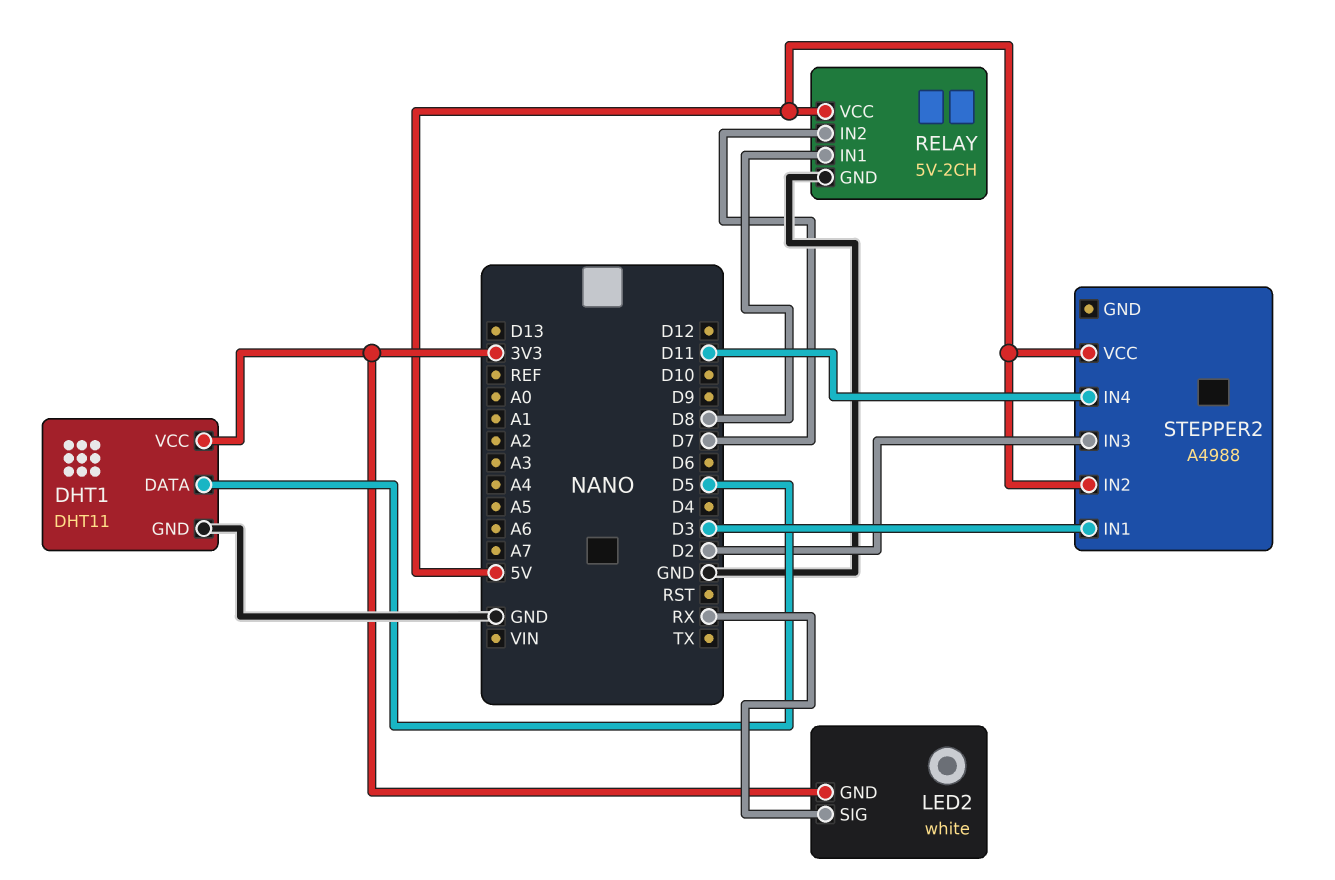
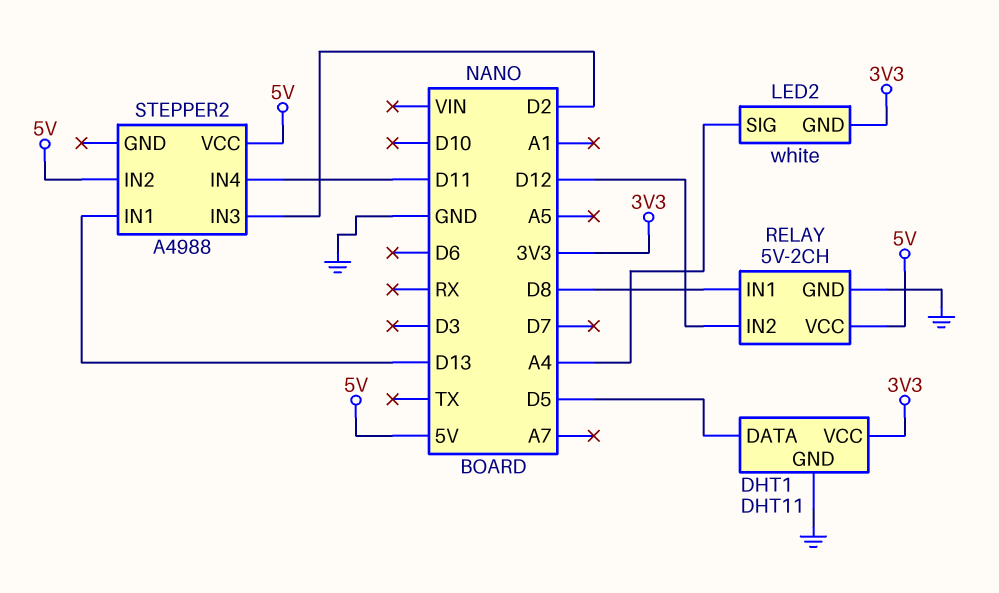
LED2 pin SIG: RX -> A4
RELAY pin IN2: D7 -> D12
STEPPER2 pin IN1: D3 -> D13

